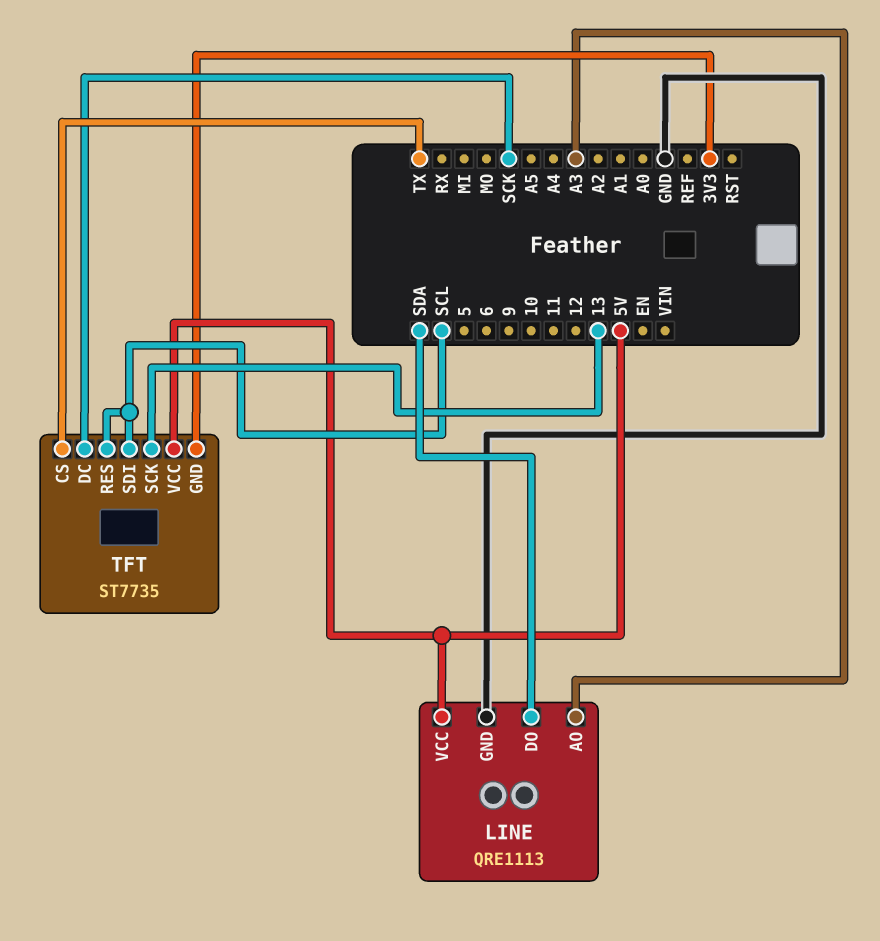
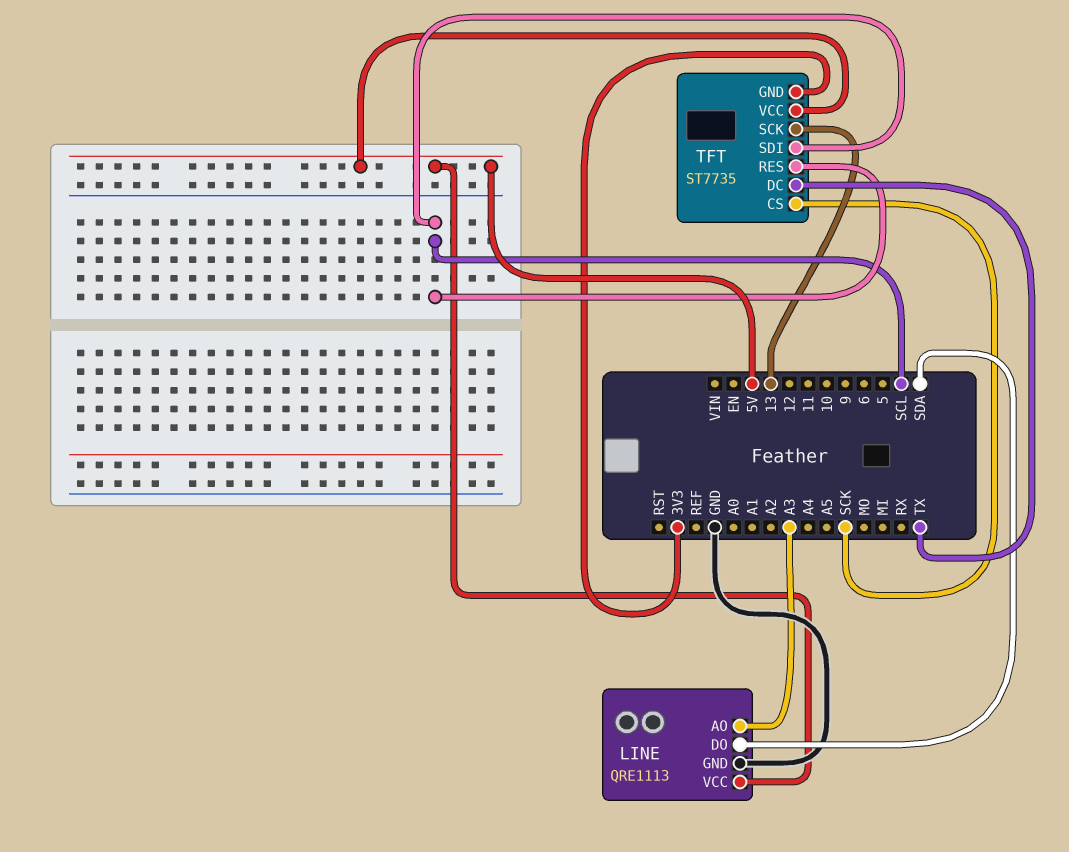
TFT pin CS: TX -> SCK
TFT pin DC: SCK -> TX

